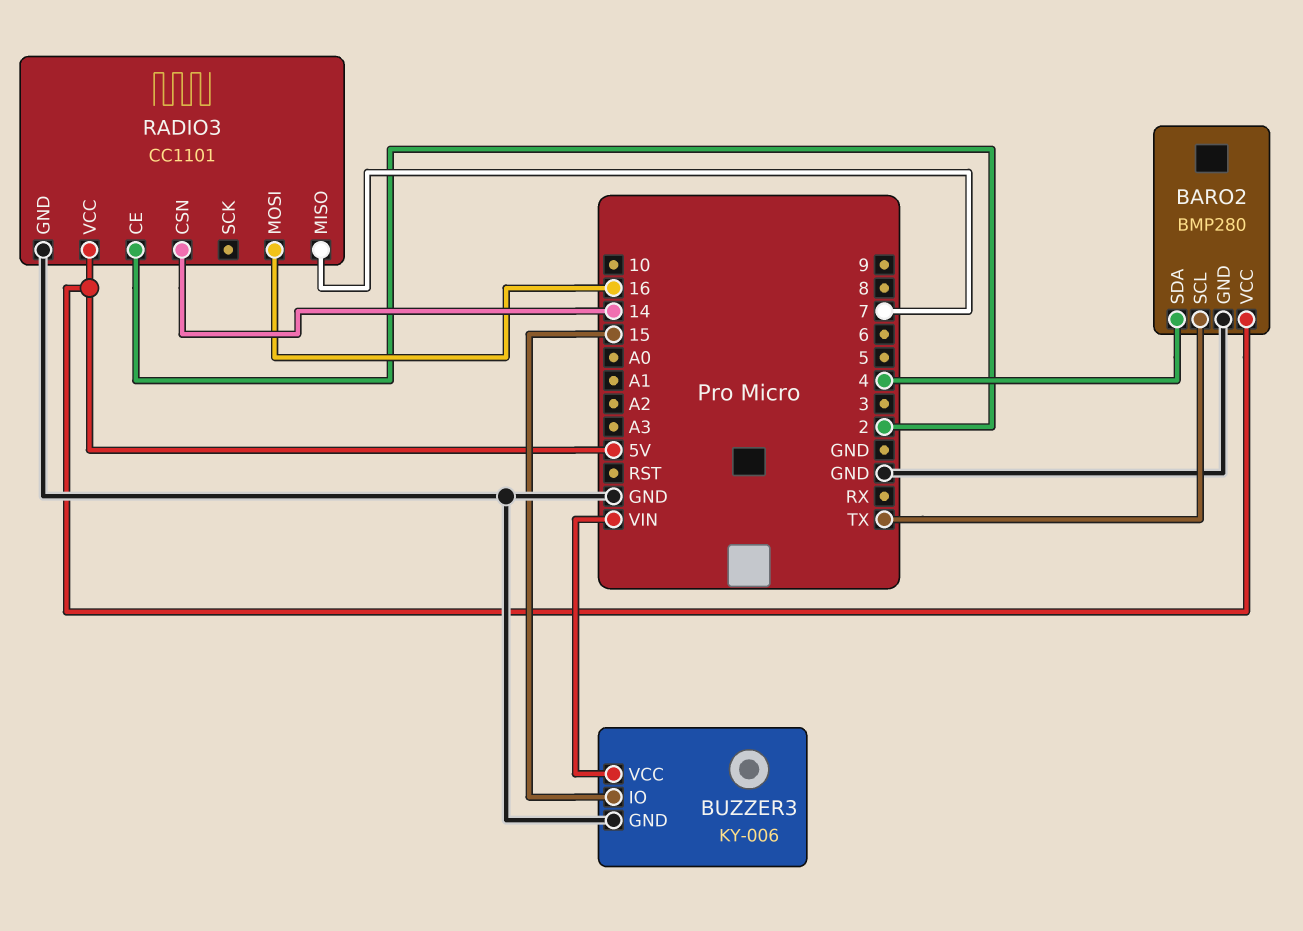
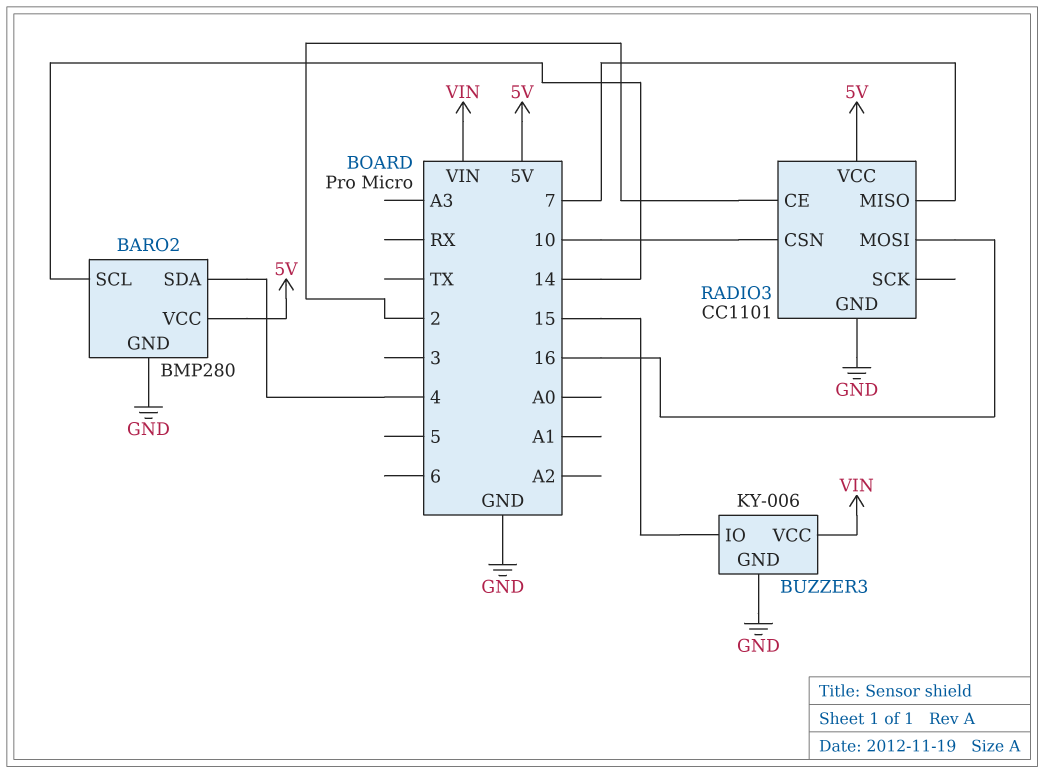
BARO2 pin SCL: TX -> 14
RADIO3 pin CSN: 14 -> 10

